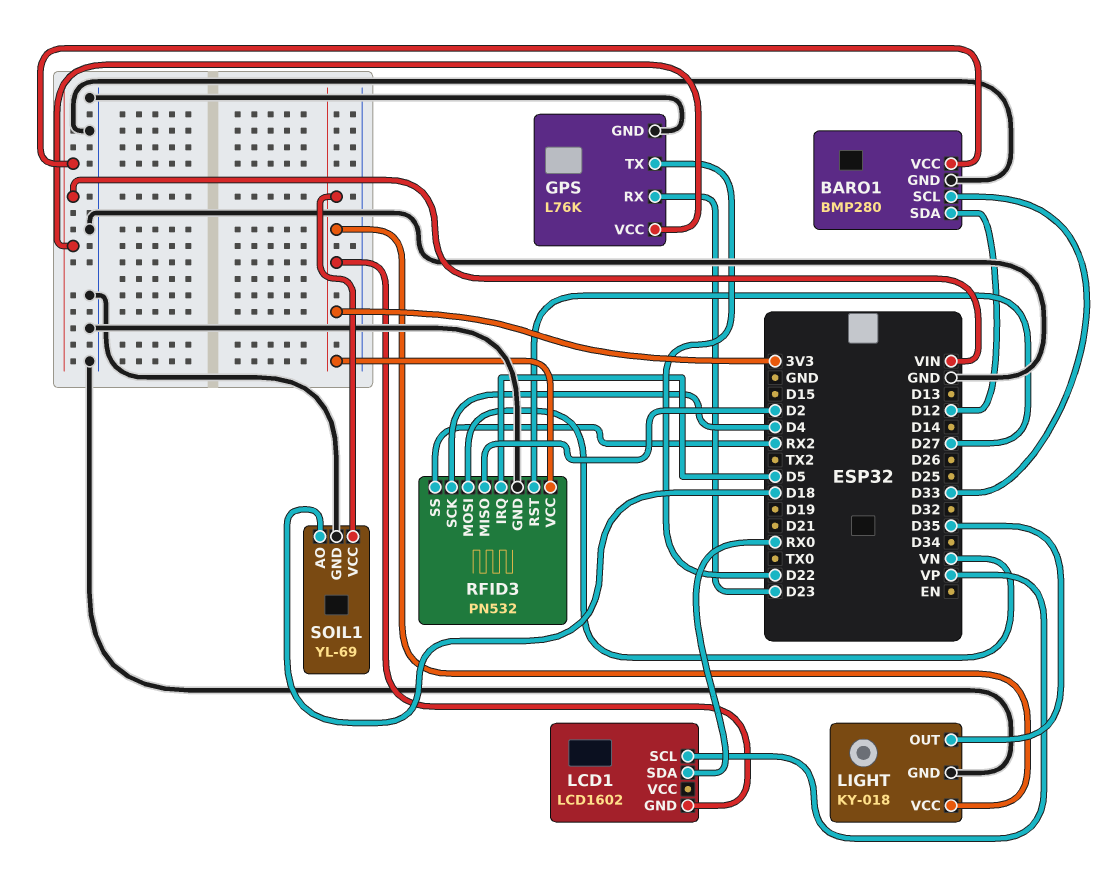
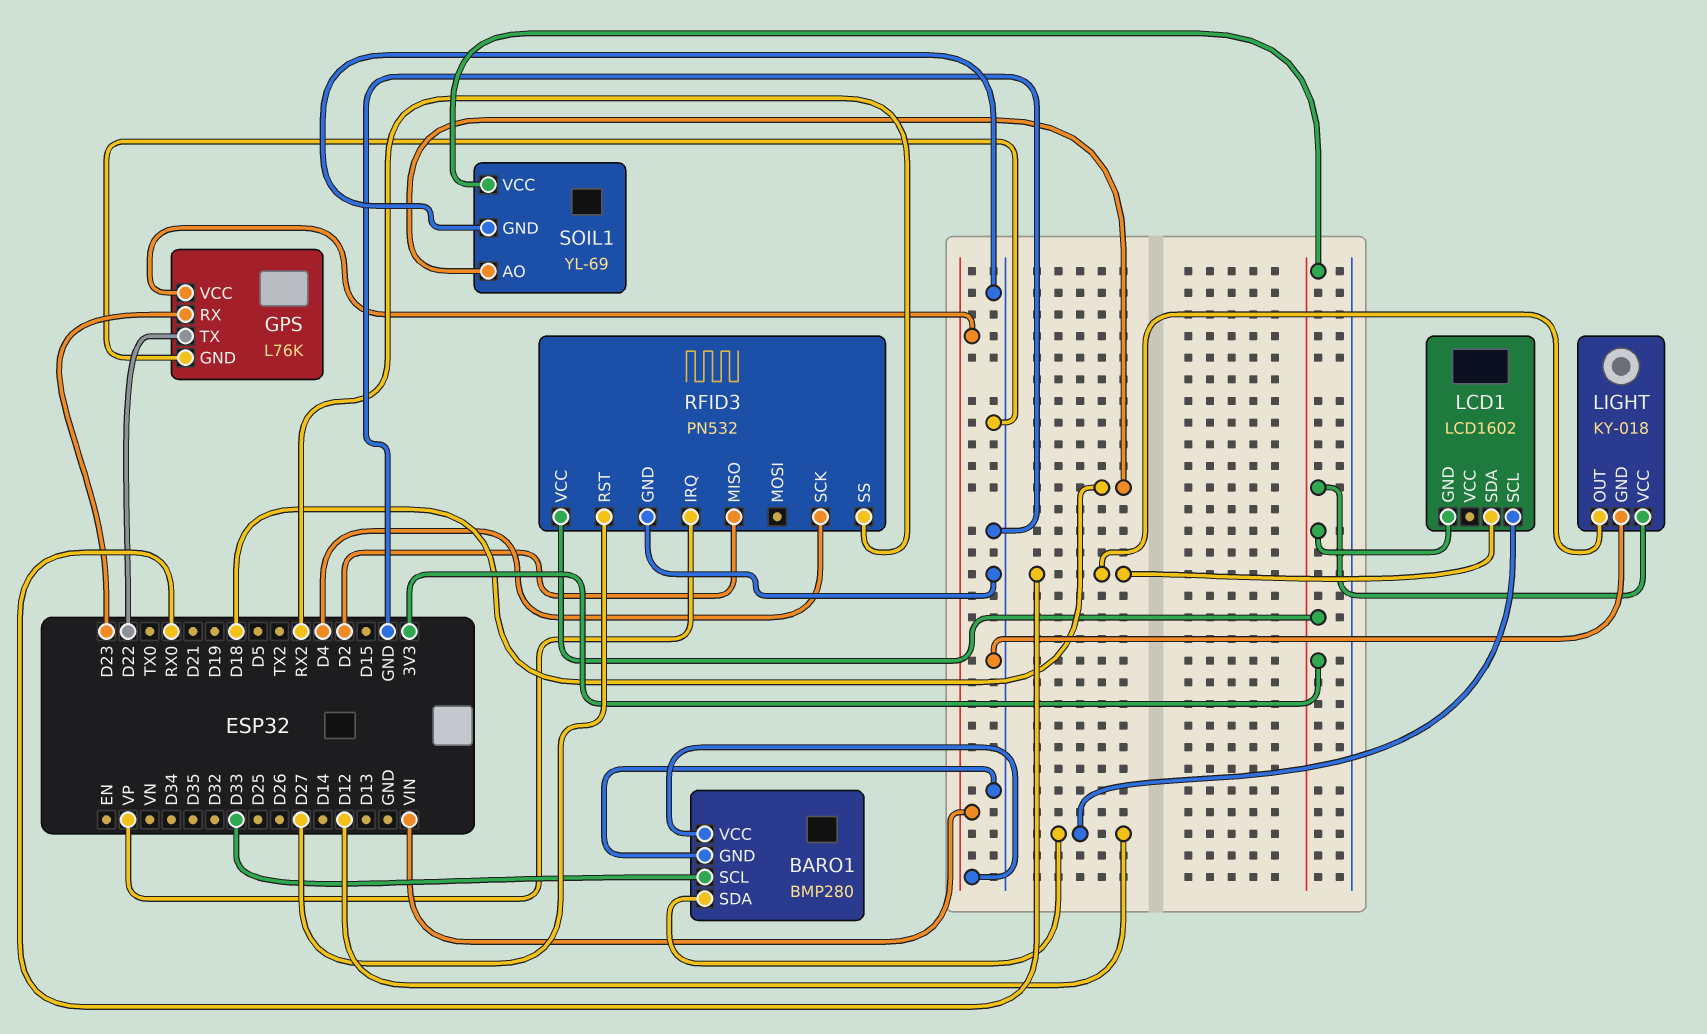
LCD1 pin SCL: VP -> D12
LIGHT pin OUT: D35 -> RX0
RFID3 pin IRQ: D5 -> VP
RFID3 pin MOSI: VN -> none

